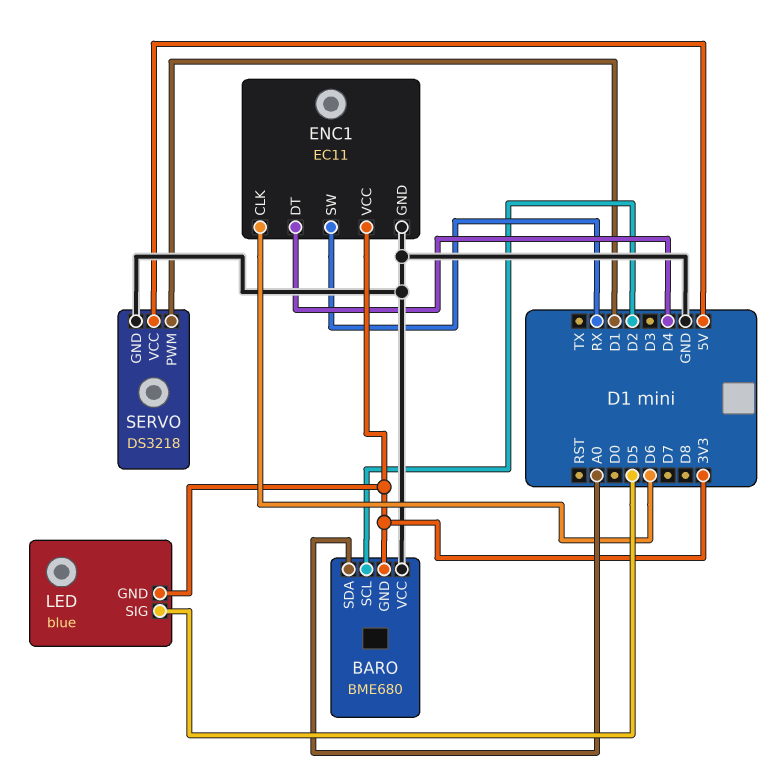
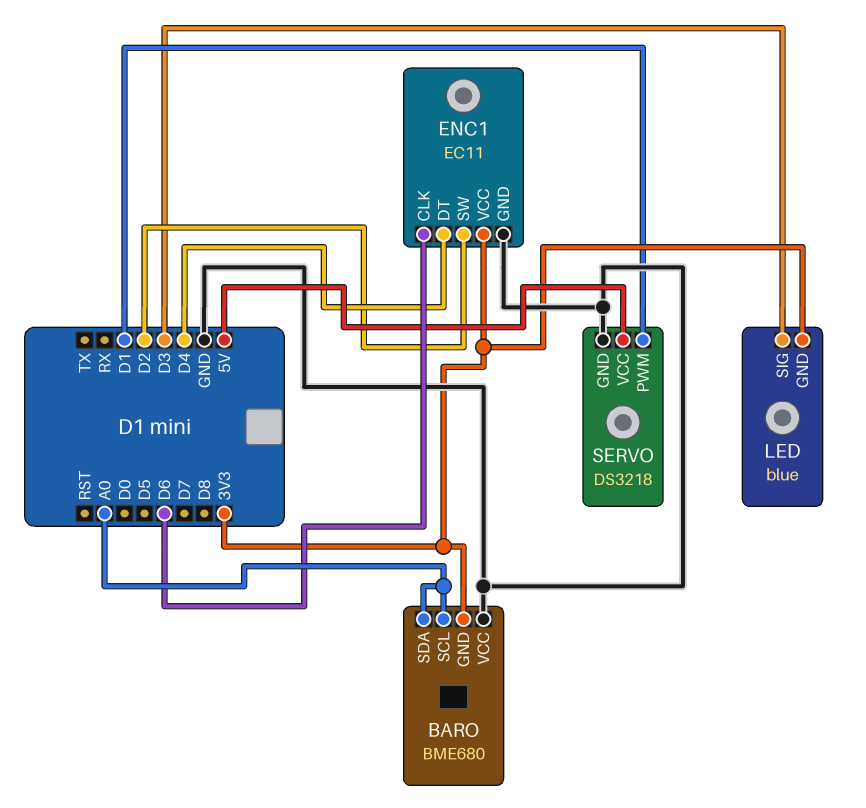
BARO pin SCL: D2 -> A0
ENC1 pin SW: RX -> D2
LED pin SIG: D5 -> D3

